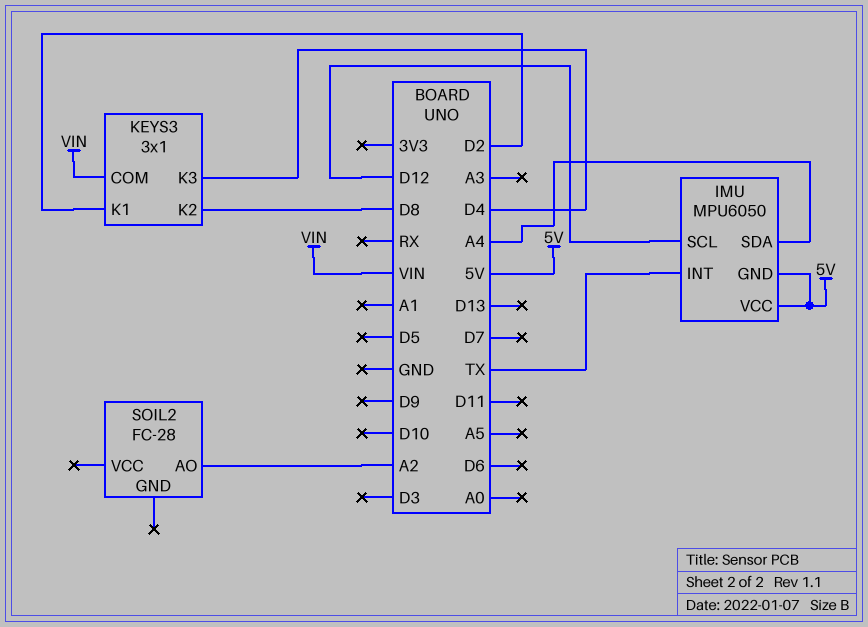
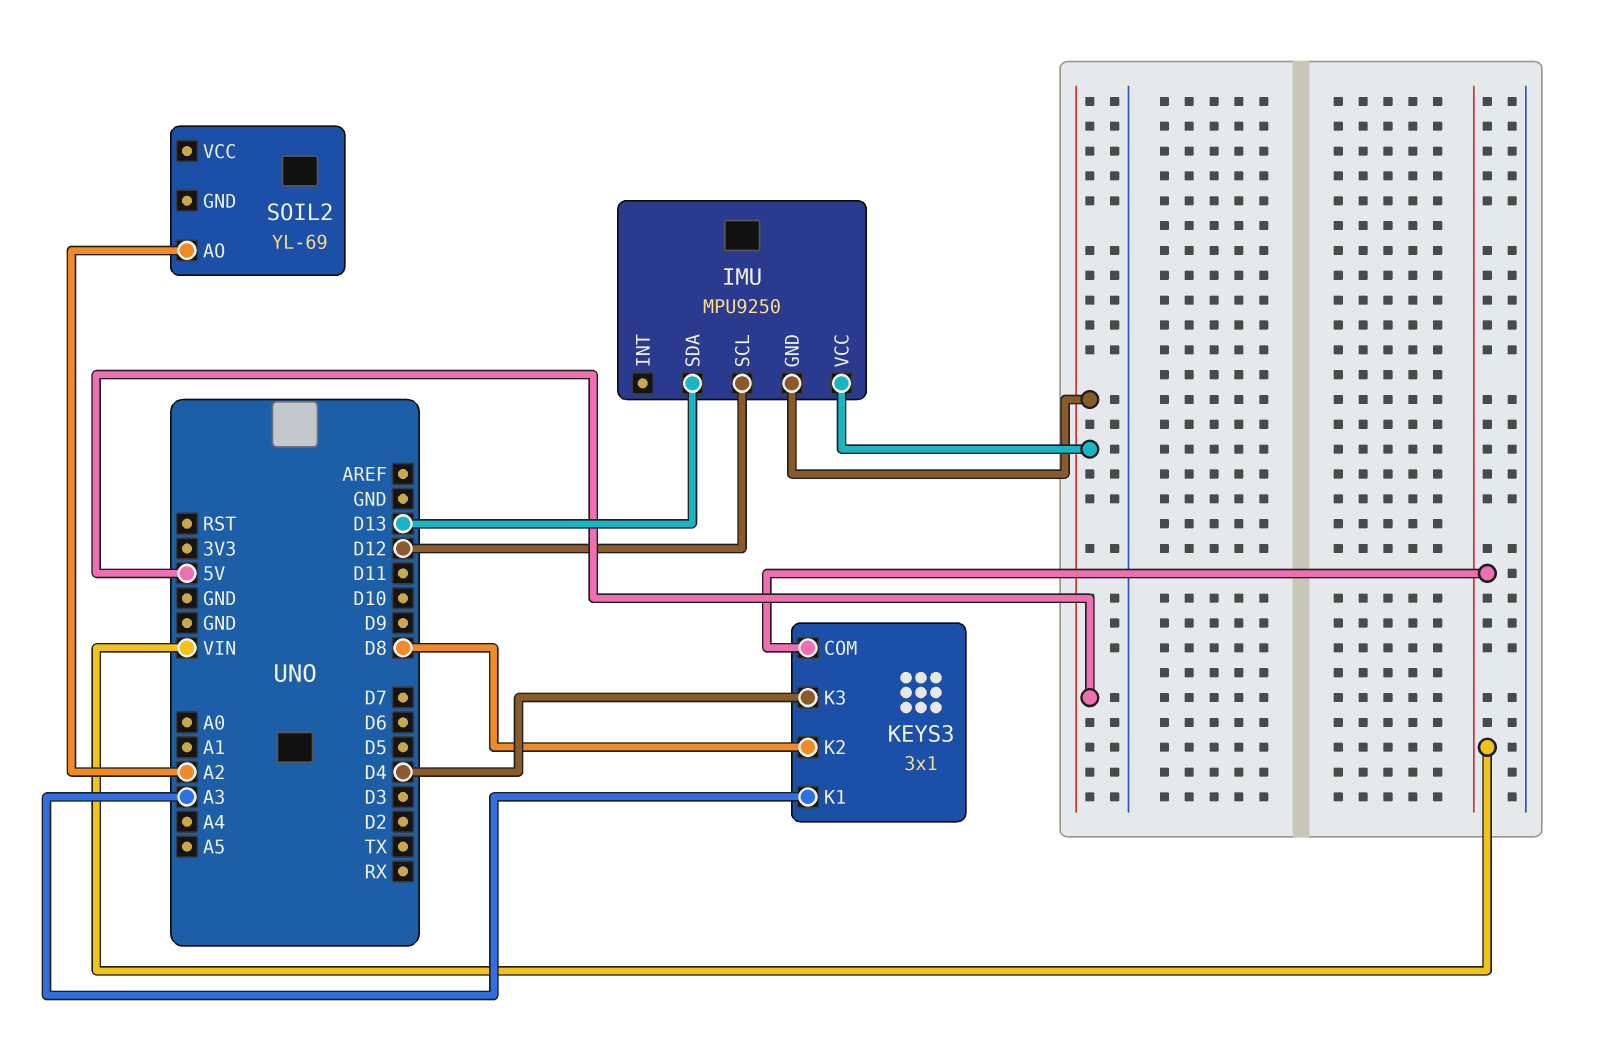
IMU: MPU6050 -> MPU9250
IMU pin INT: TX -> none
IMU pin SDA: A4 -> D13
KEYS3 pin K1: D2 -> A3
SOIL2: FC-28 -> YL-69

